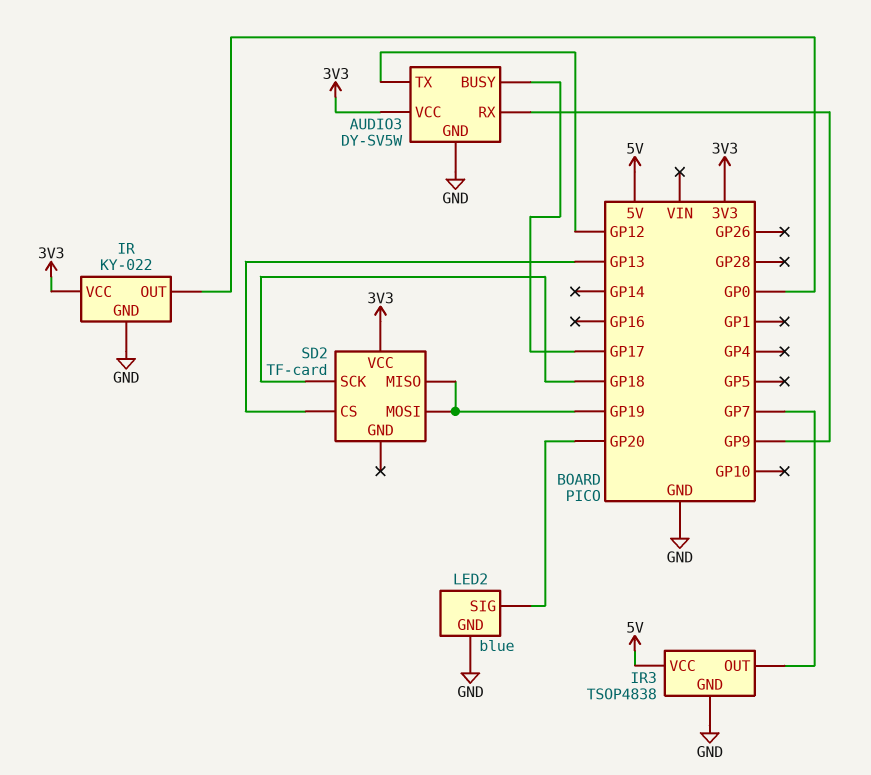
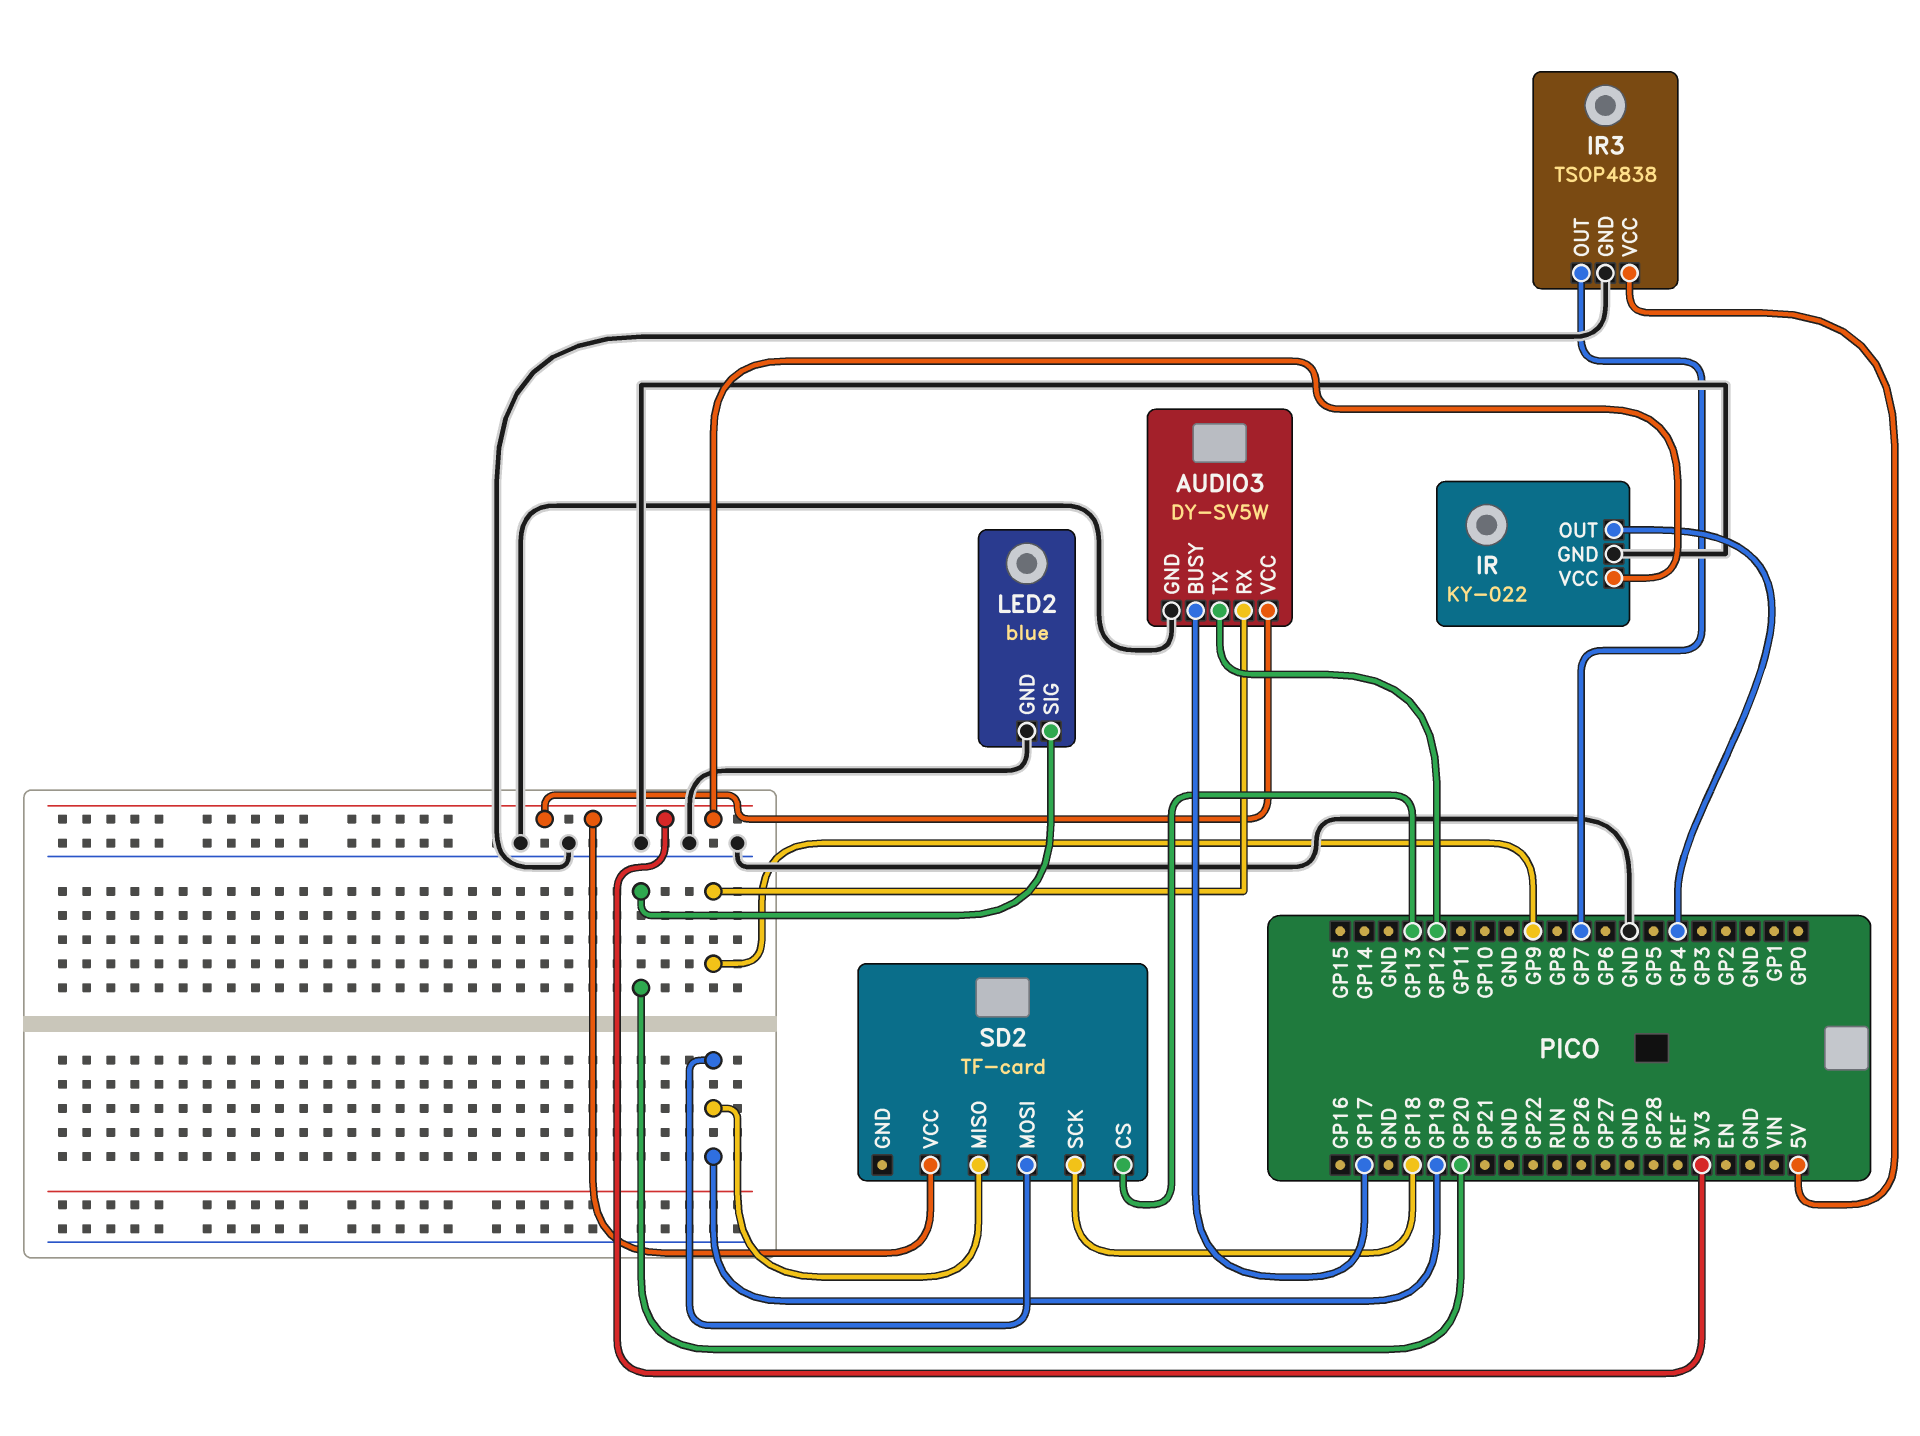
IR pin OUT: GP0 -> GP4

